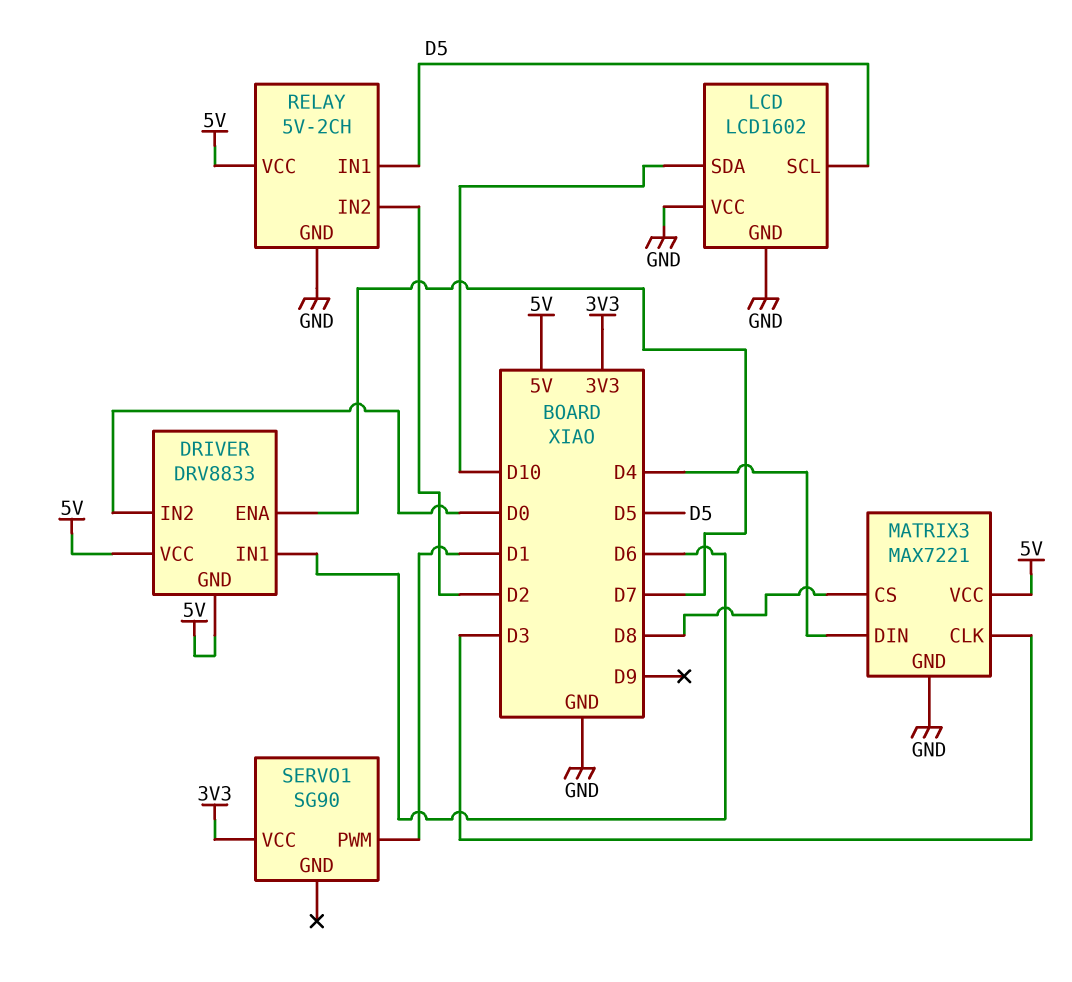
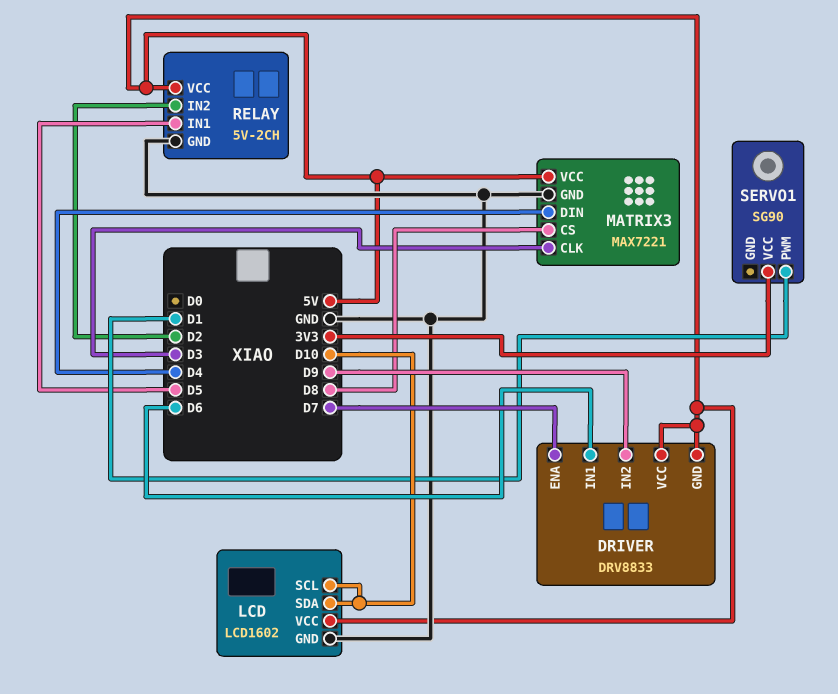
DRIVER pin IN2: D0 -> D9
LCD pin SCL: D5 -> D10
LCD pin VCC: GND -> 5V

